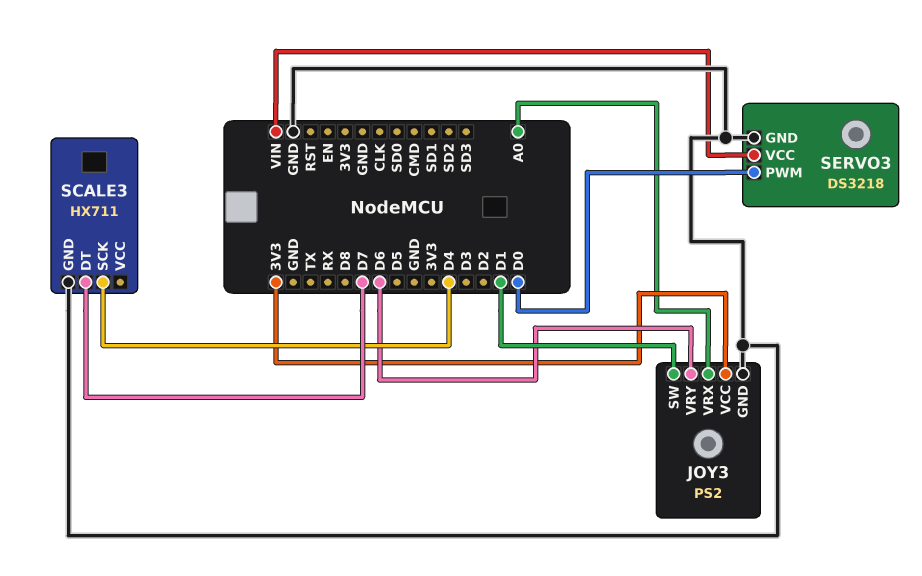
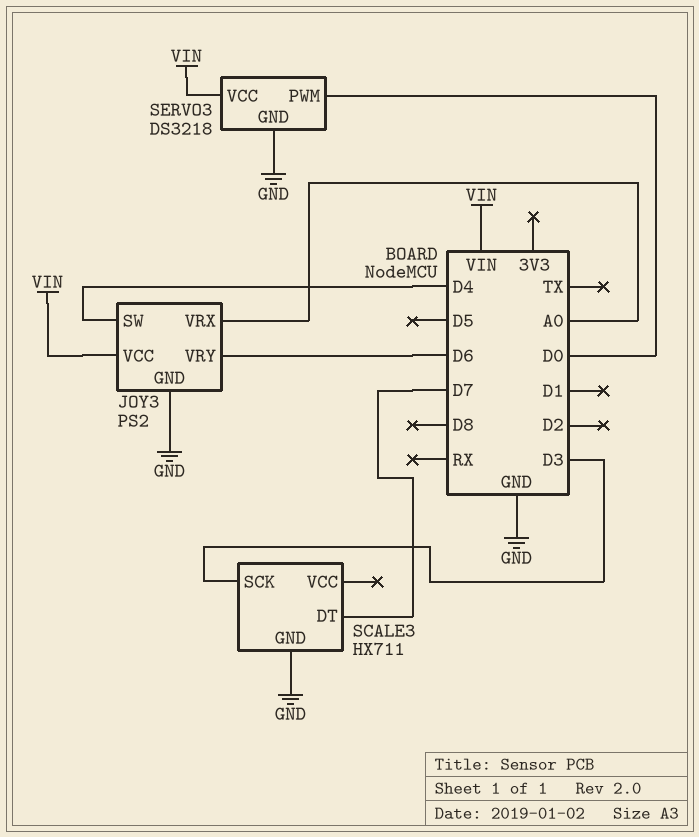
JOY3 pin SW: D1 -> D4
JOY3 pin VCC: 3V3 -> VIN
SCALE3 pin SCK: D4 -> D3

